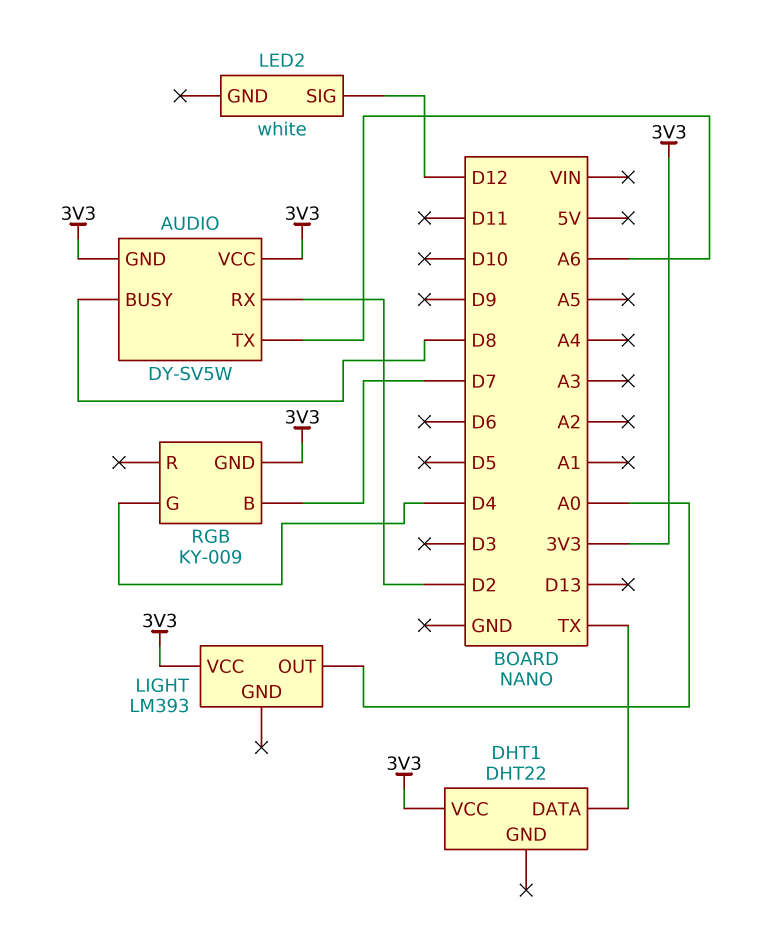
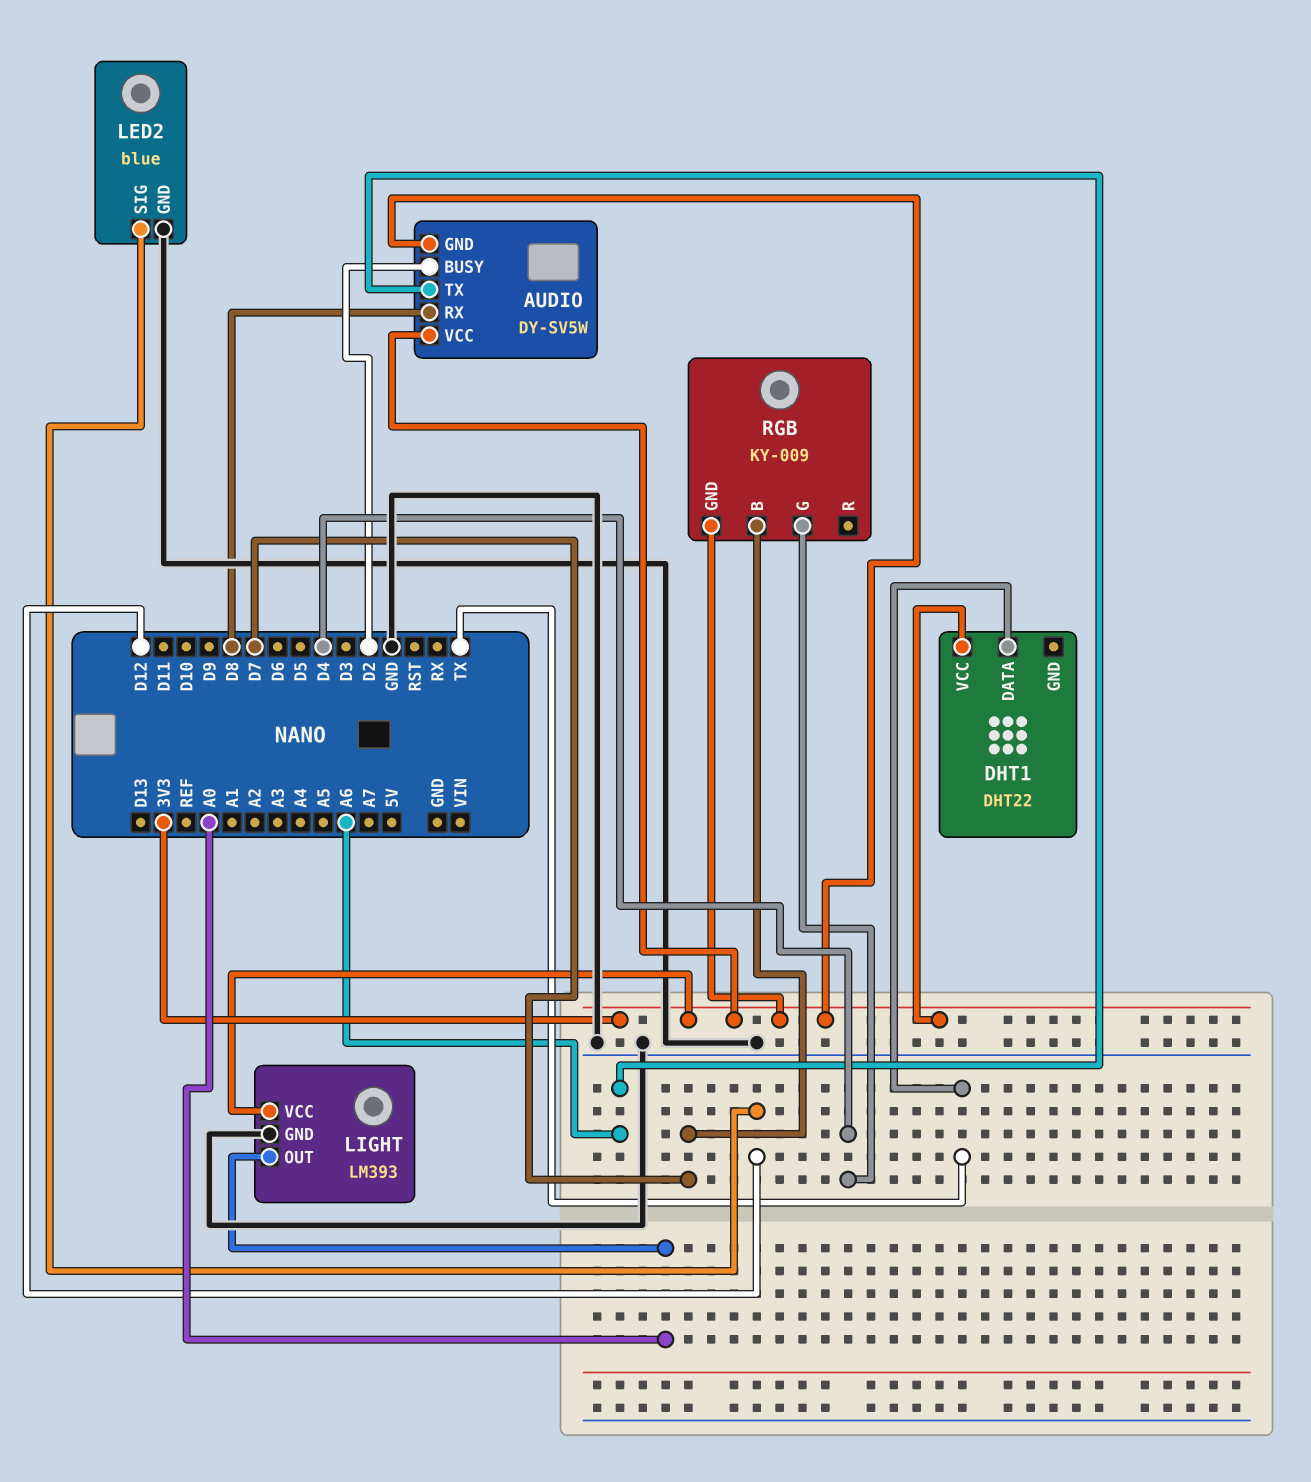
AUDIO pin BUSY: D8 -> D2
AUDIO pin RX: D2 -> D8
LED2: white -> blue
LED2 pin GND: none -> GND
LIGHT pin GND: none -> GND

